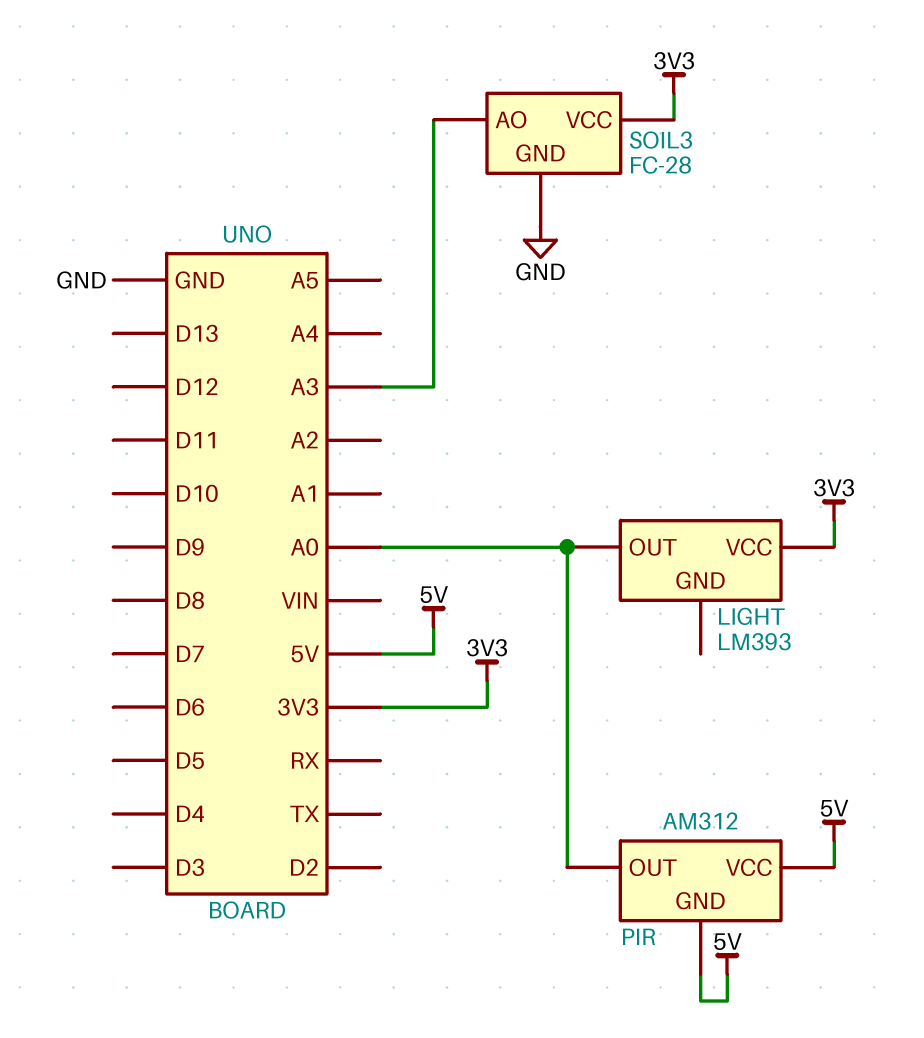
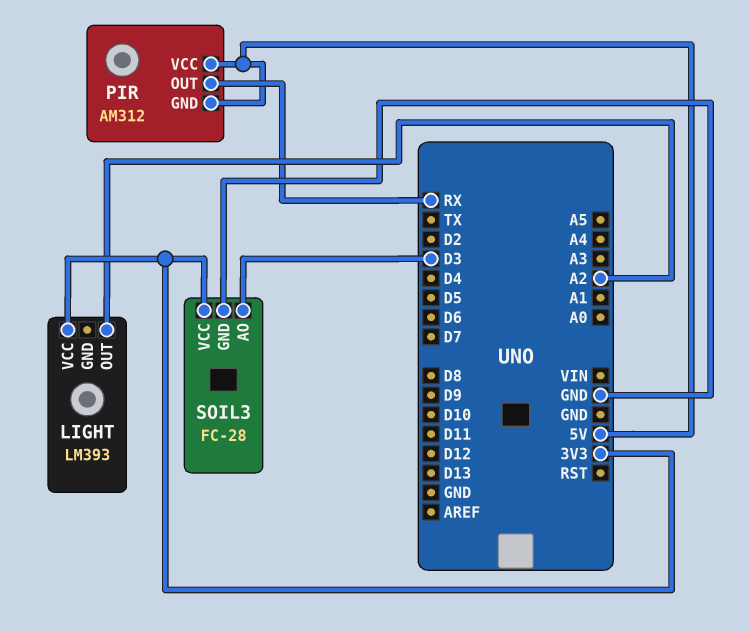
LIGHT pin OUT: A0 -> A2
PIR pin OUT: A0 -> RX
SOIL3 pin AO: A3 -> D3

